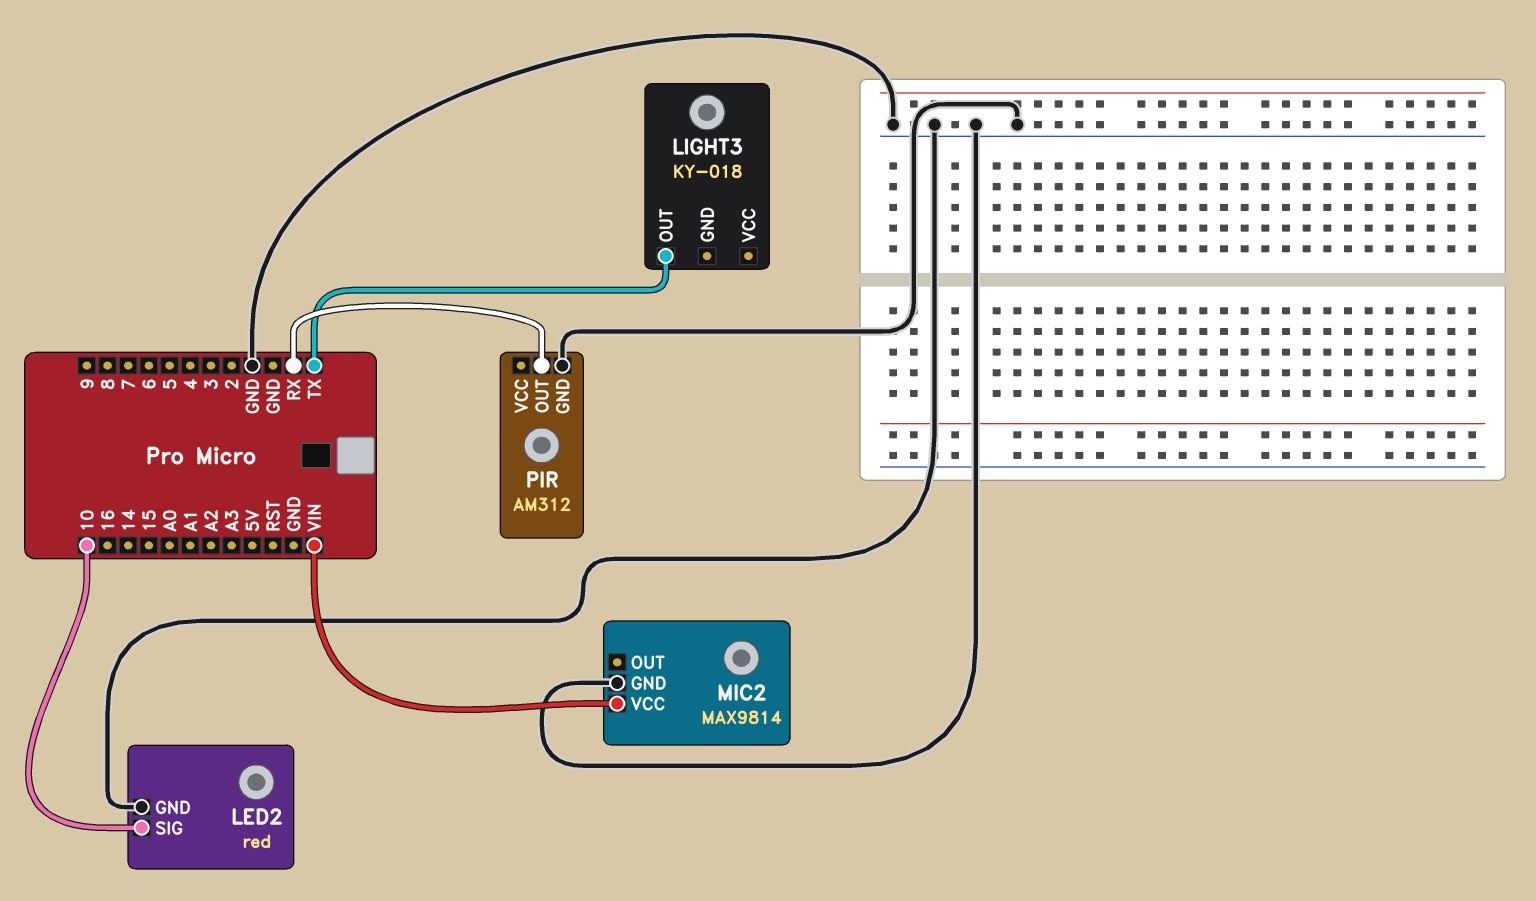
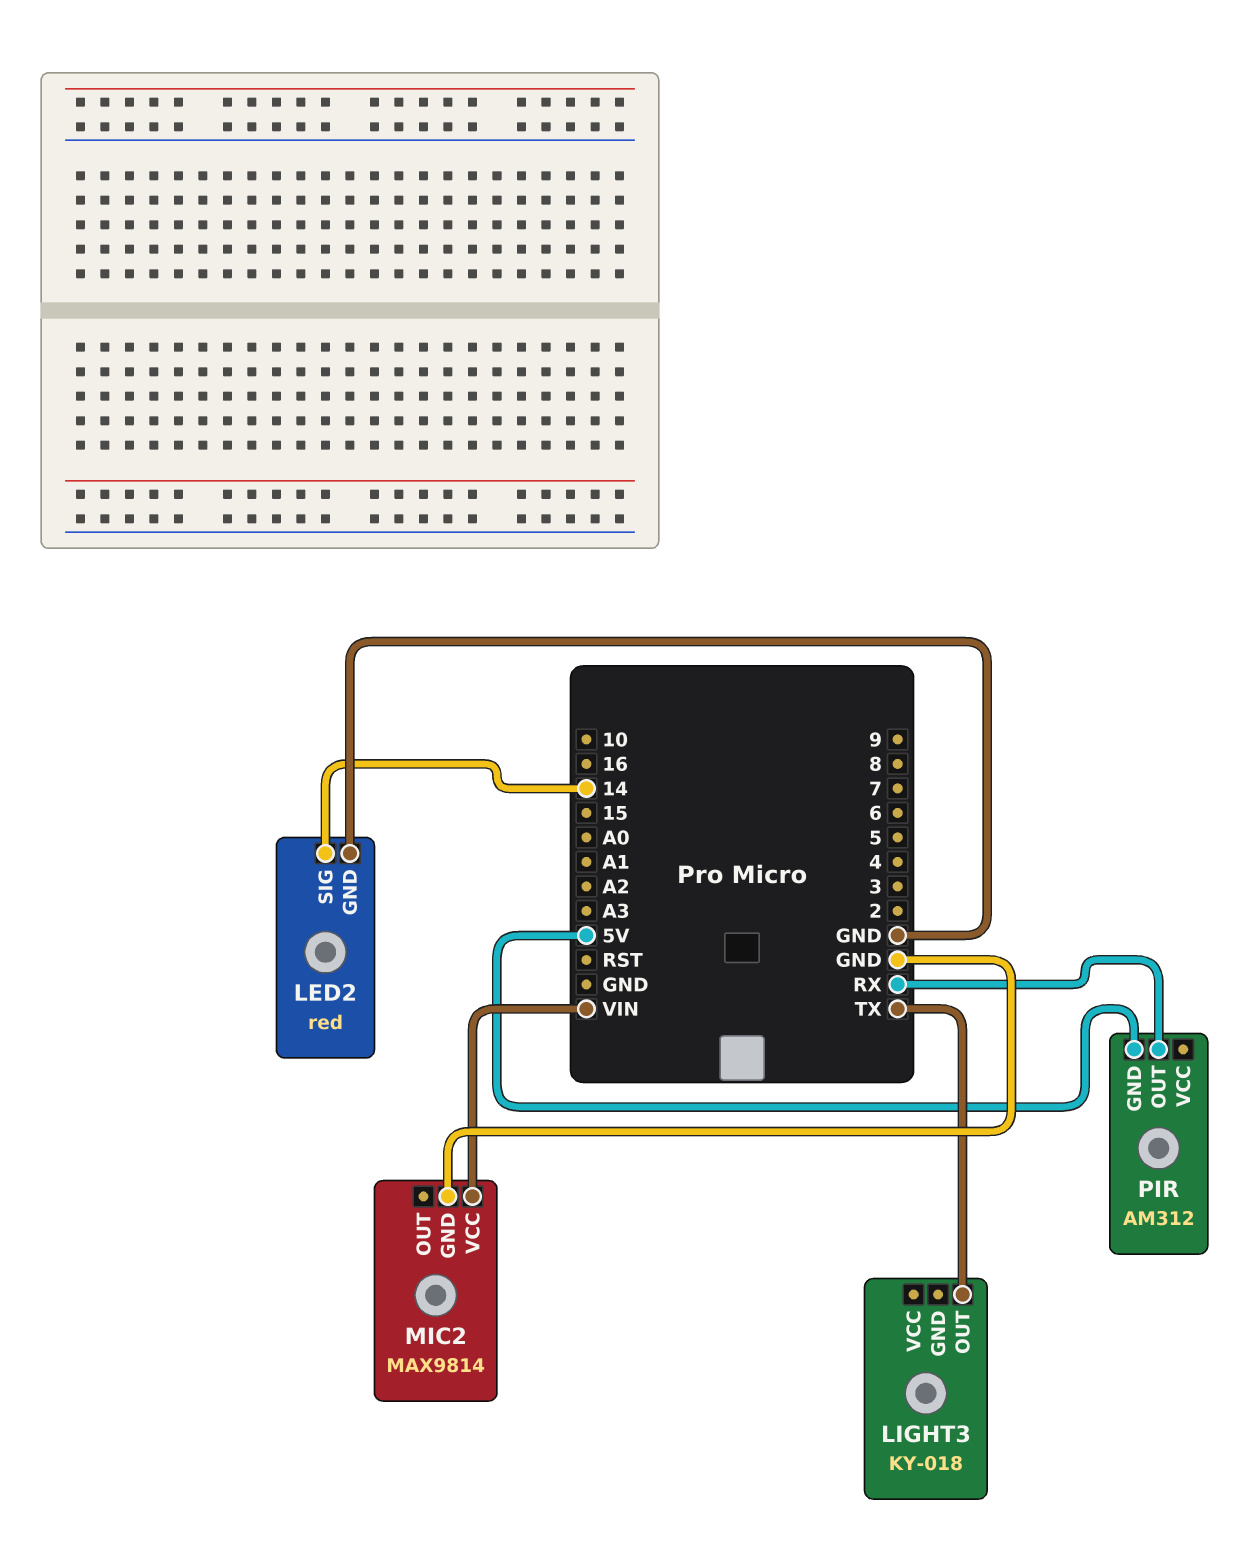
LED2 pin SIG: 10 -> 14
PIR pin GND: GND -> 5V

